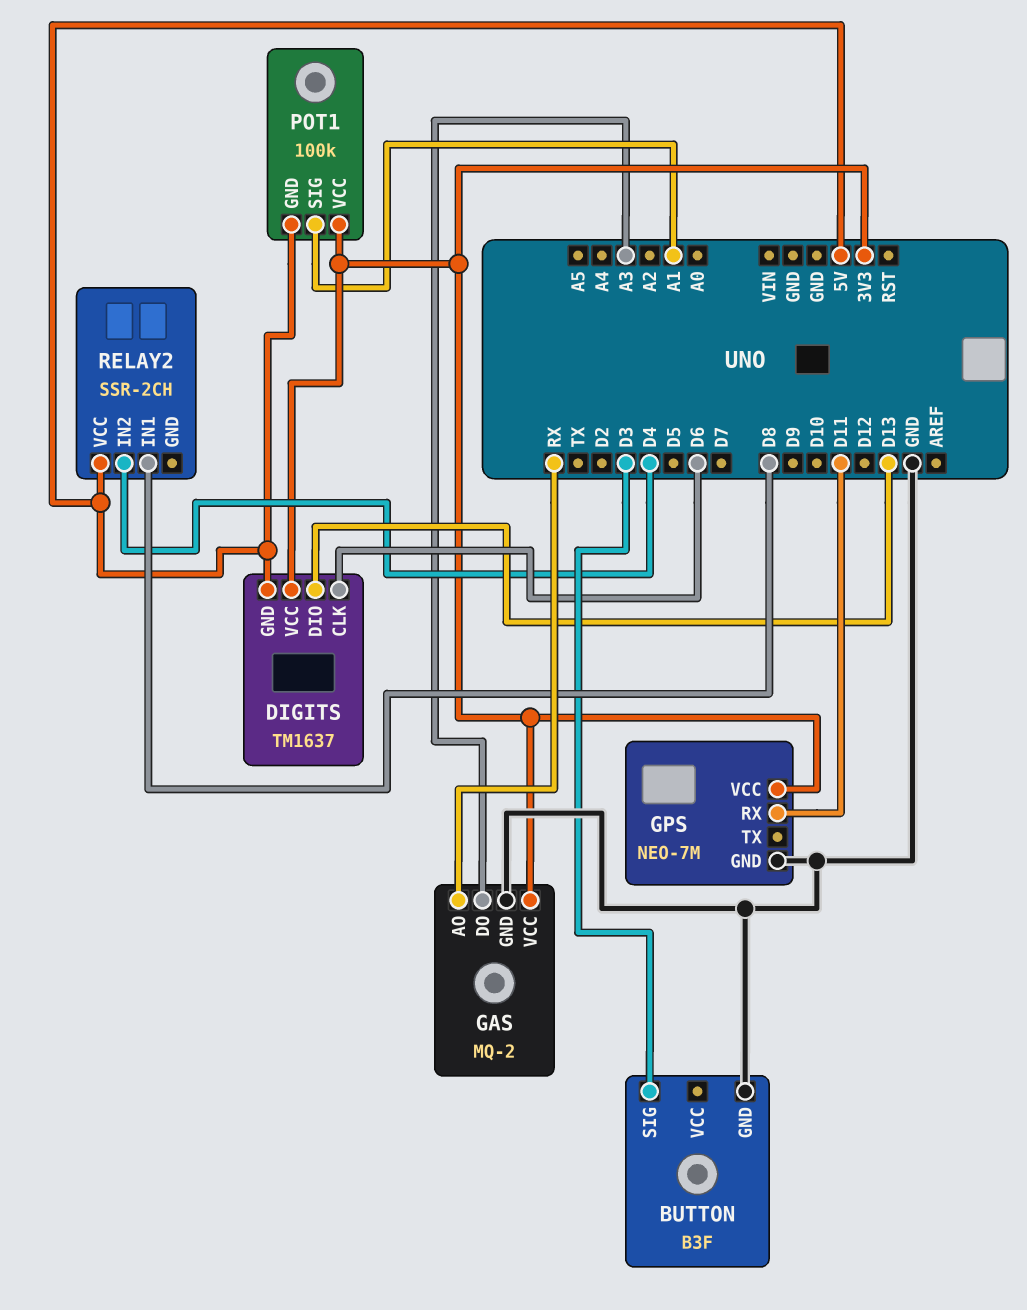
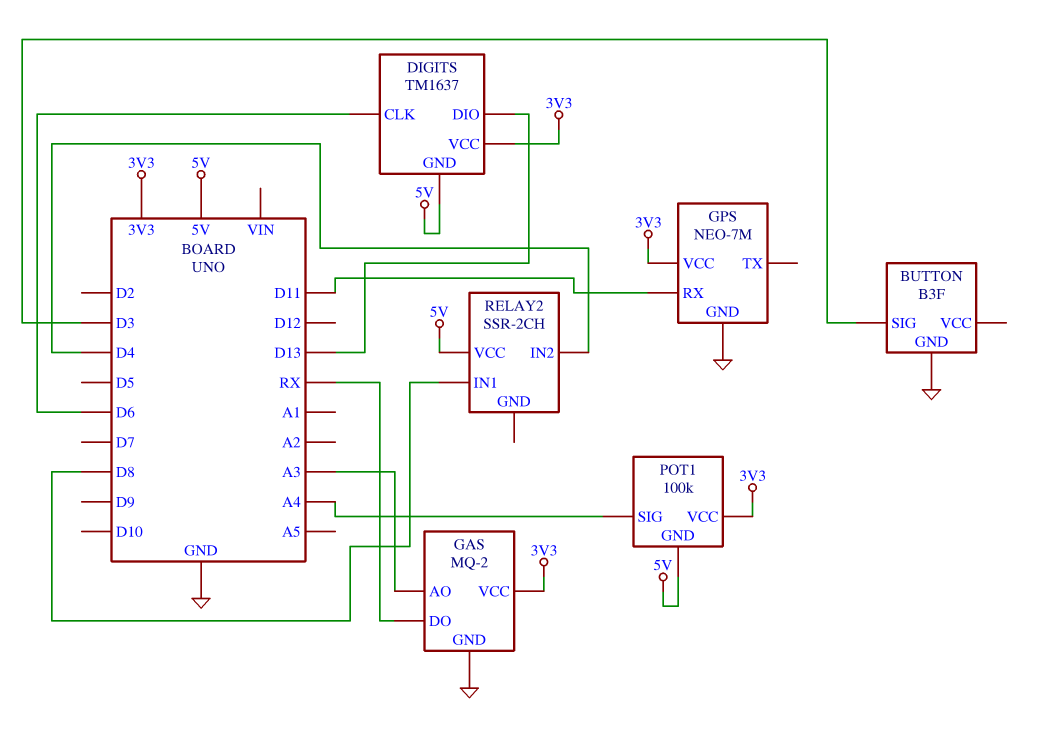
GAS pin AO: RX -> A3
GAS pin DO: A3 -> RX
POT1 pin SIG: A1 -> A4

